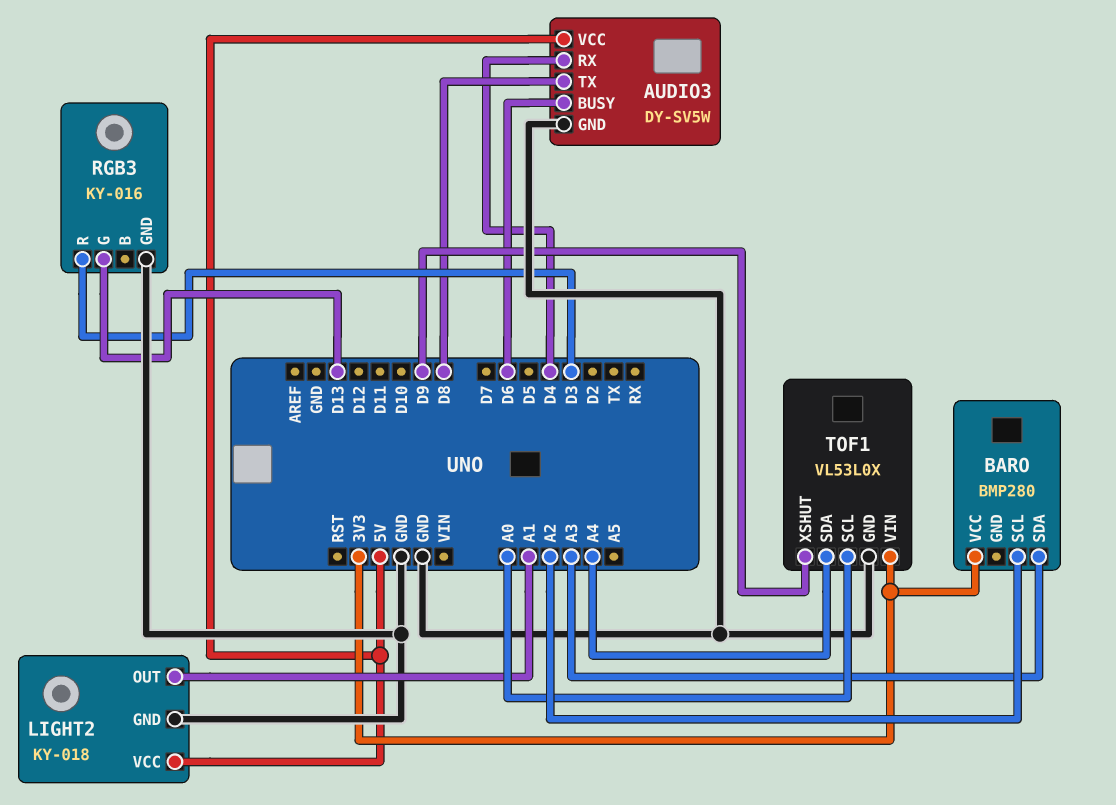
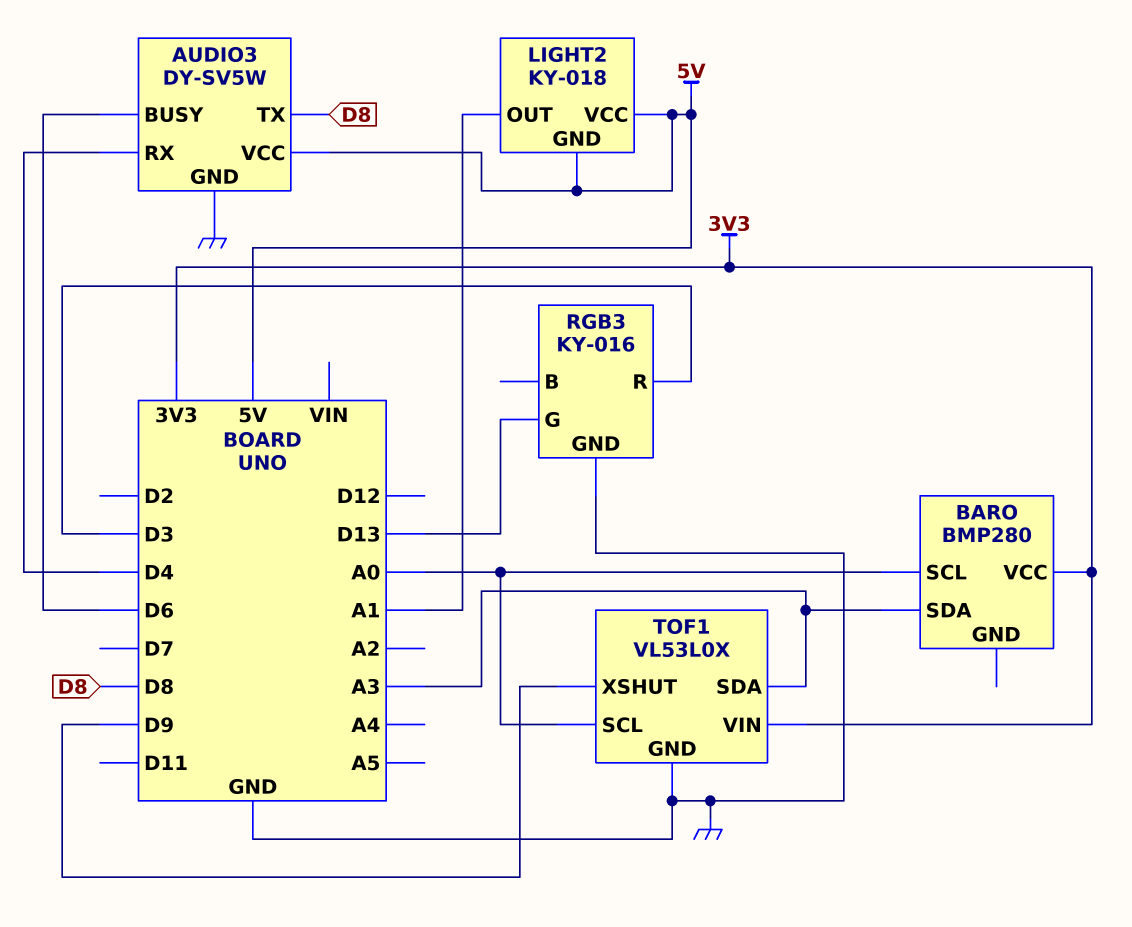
BARO pin SCL: A2 -> A0
LIGHT2 pin GND: GND -> 5V
TOF1 pin SDA: A4 -> A3

